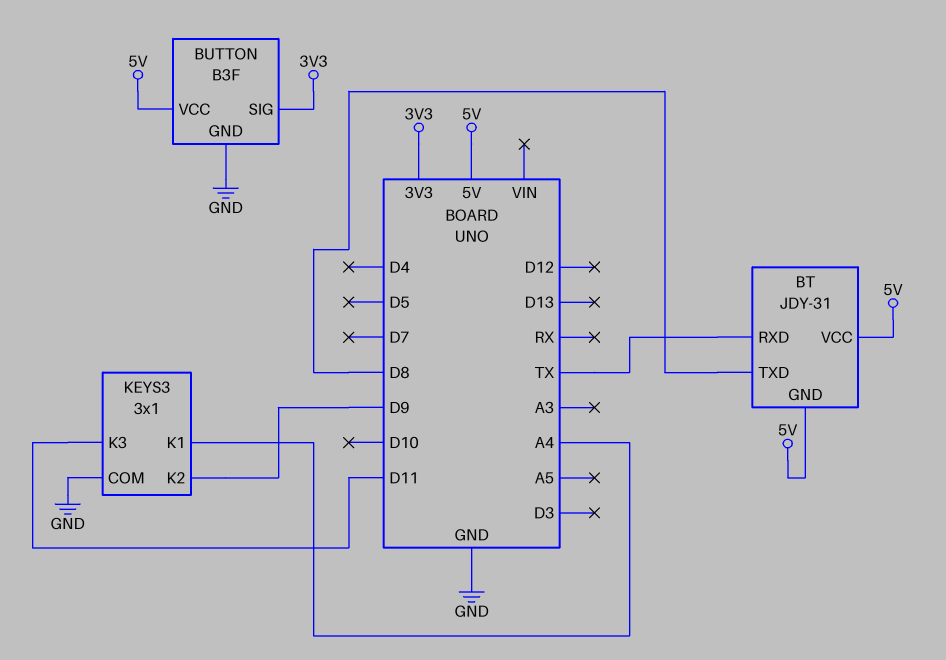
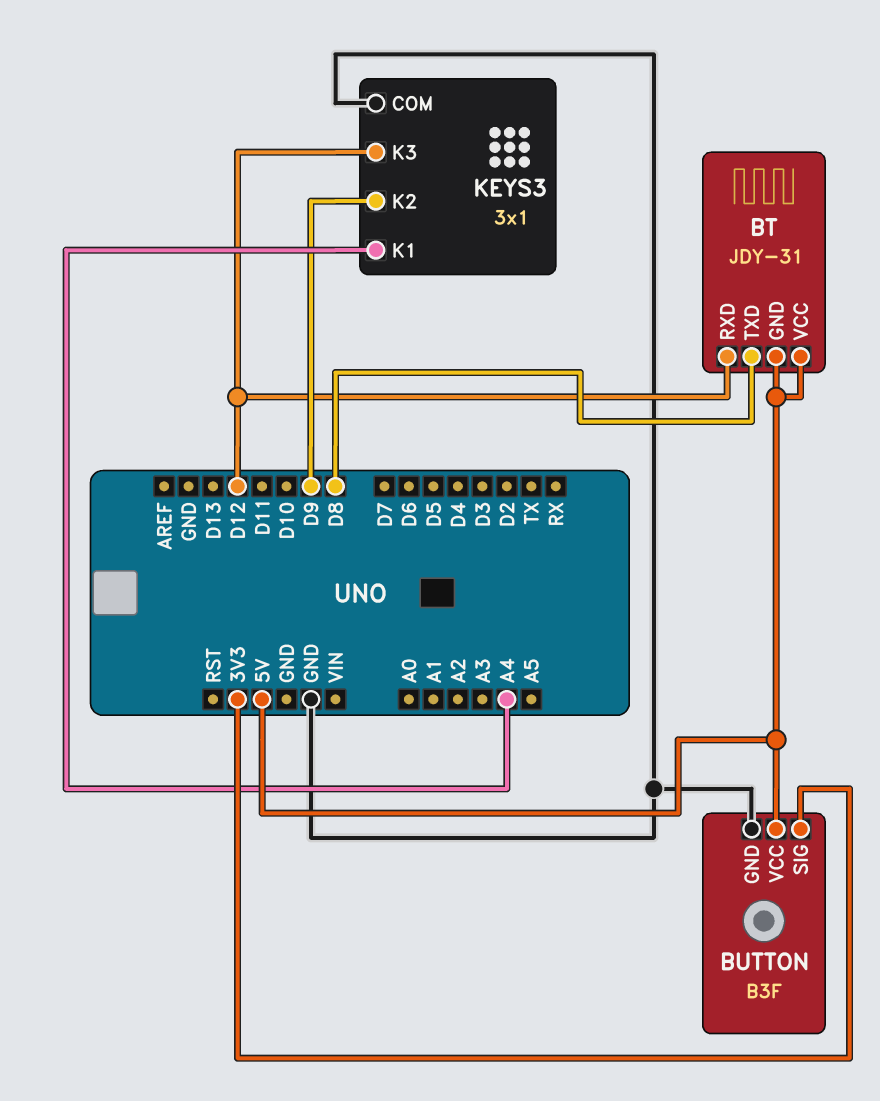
BT pin RXD: TX -> D12
KEYS3 pin K3: D11 -> D12

